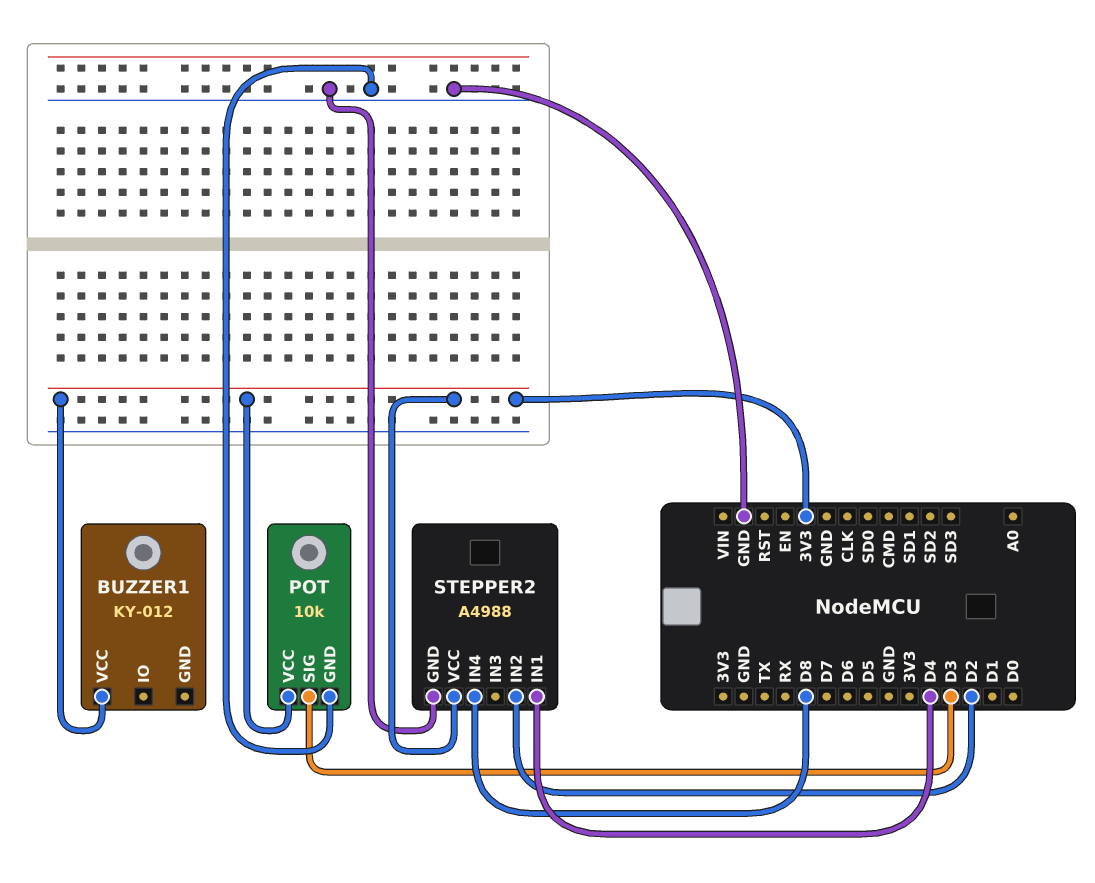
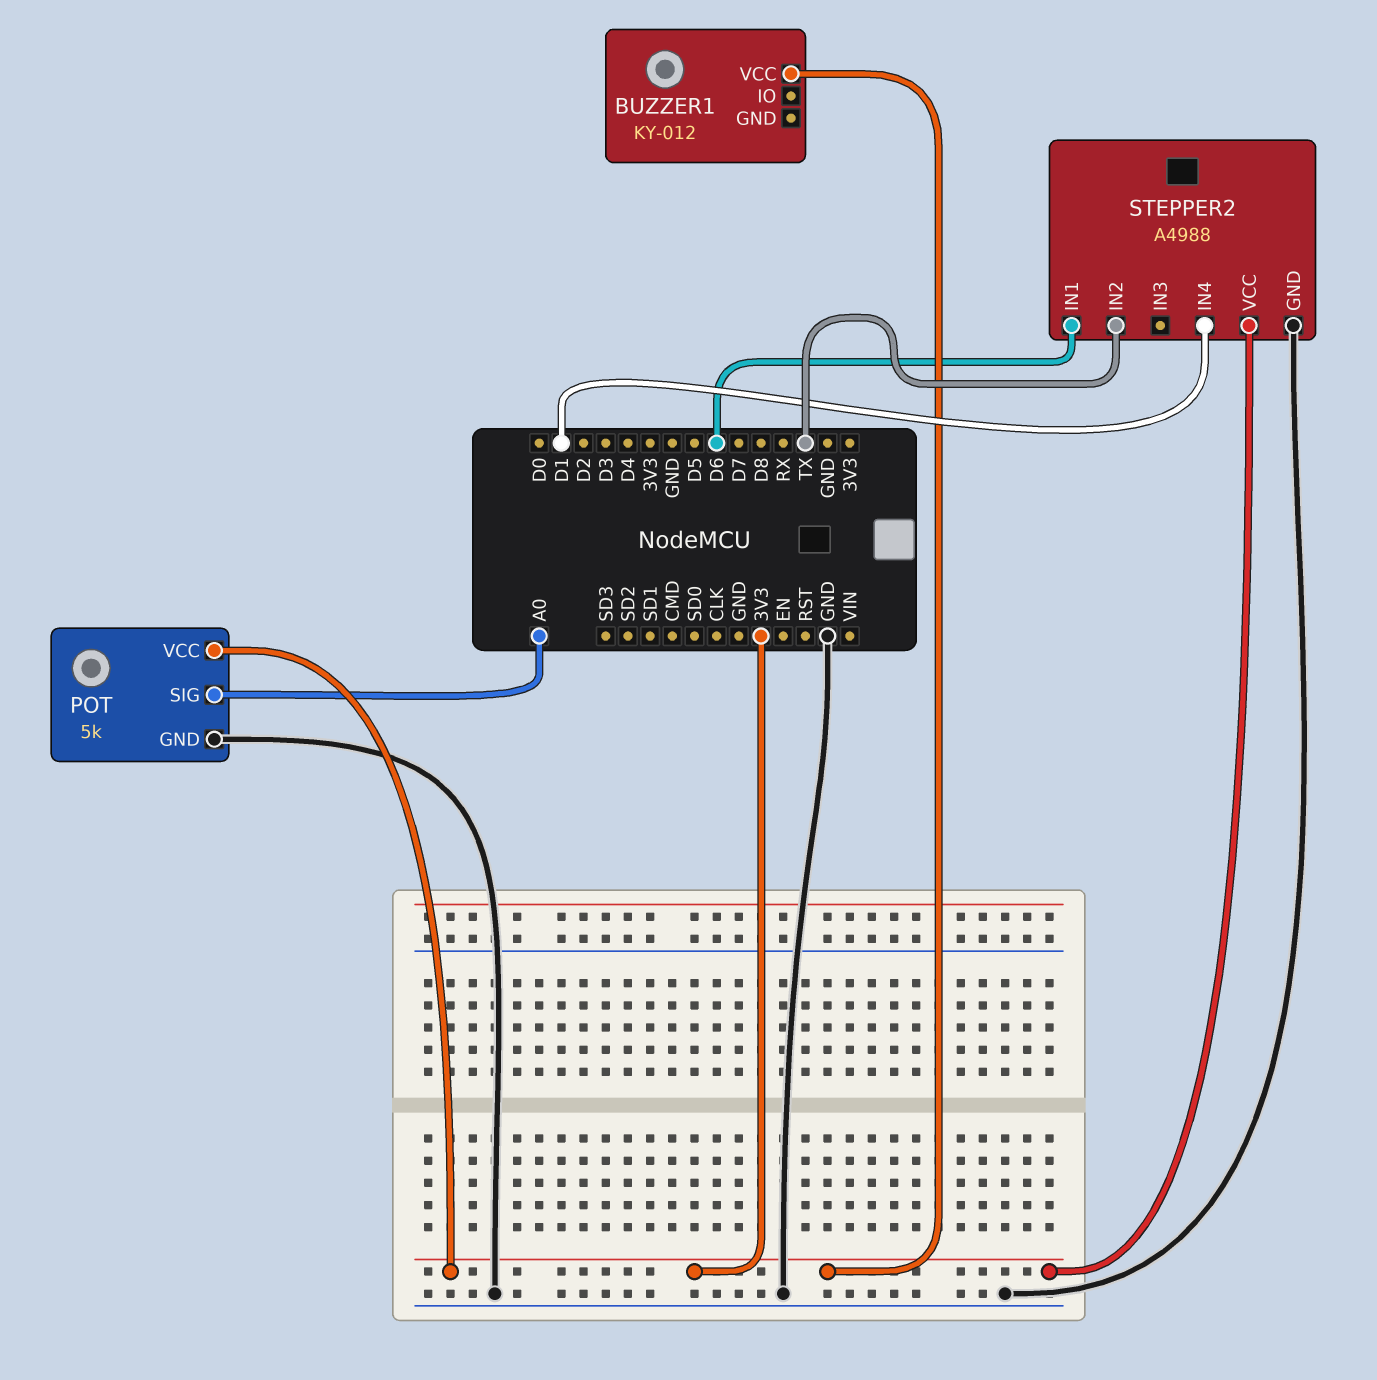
POT: 10k -> 5k
POT pin SIG: D3 -> A0
STEPPER2 pin IN1: D4 -> D6
STEPPER2 pin IN2: D2 -> TX
STEPPER2 pin IN4: D8 -> D1

